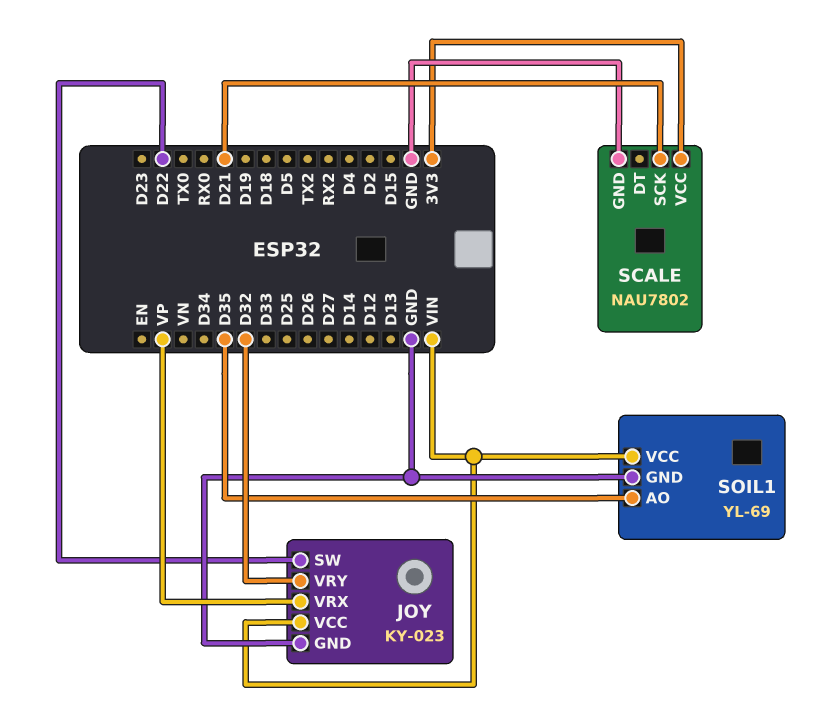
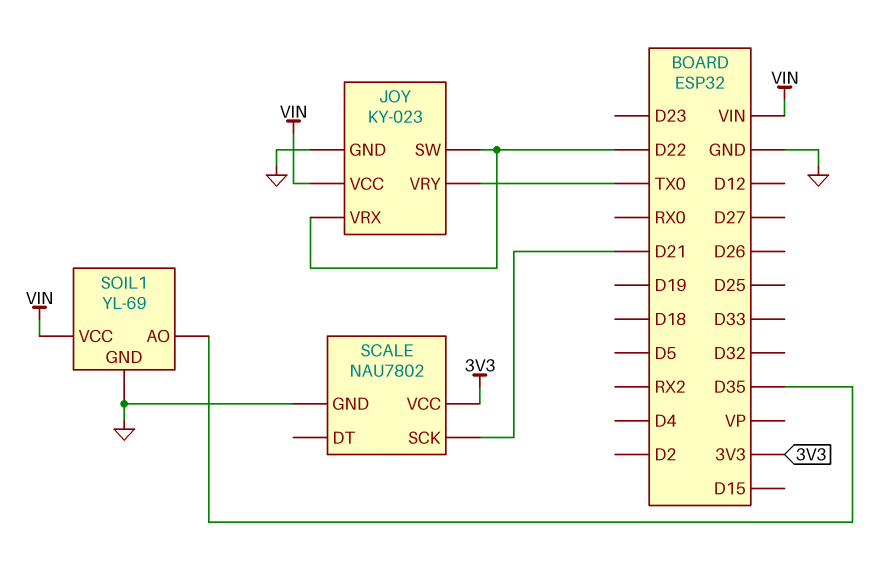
JOY pin VRX: VP -> D22
JOY pin VRY: D32 -> TX0

